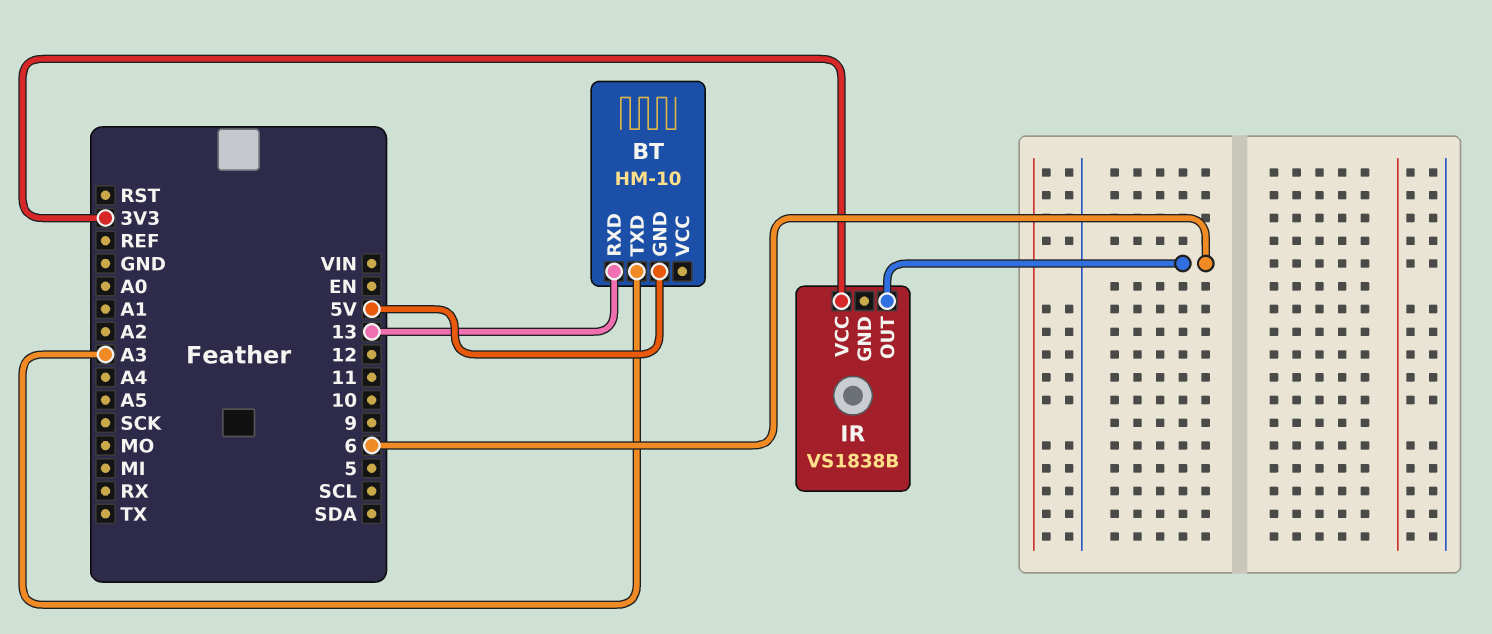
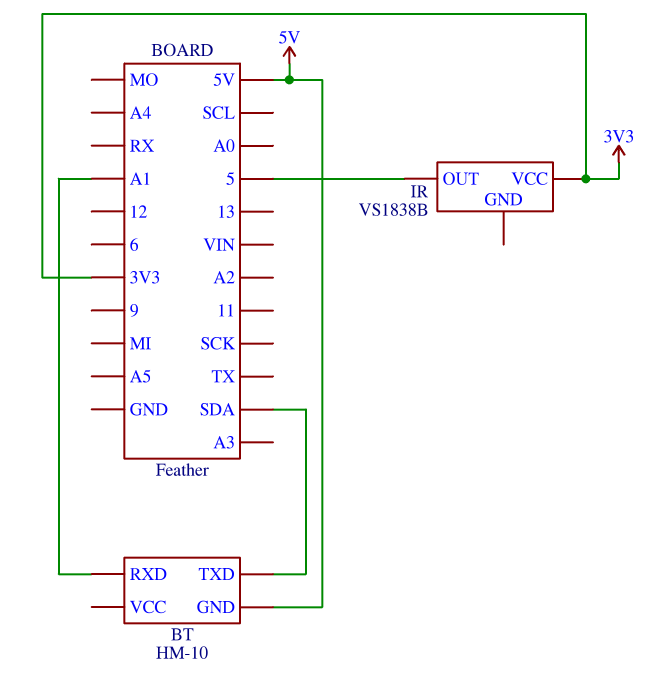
BT pin RXD: 13 -> A1
BT pin TXD: A3 -> SDA
IR pin OUT: 6 -> 5

